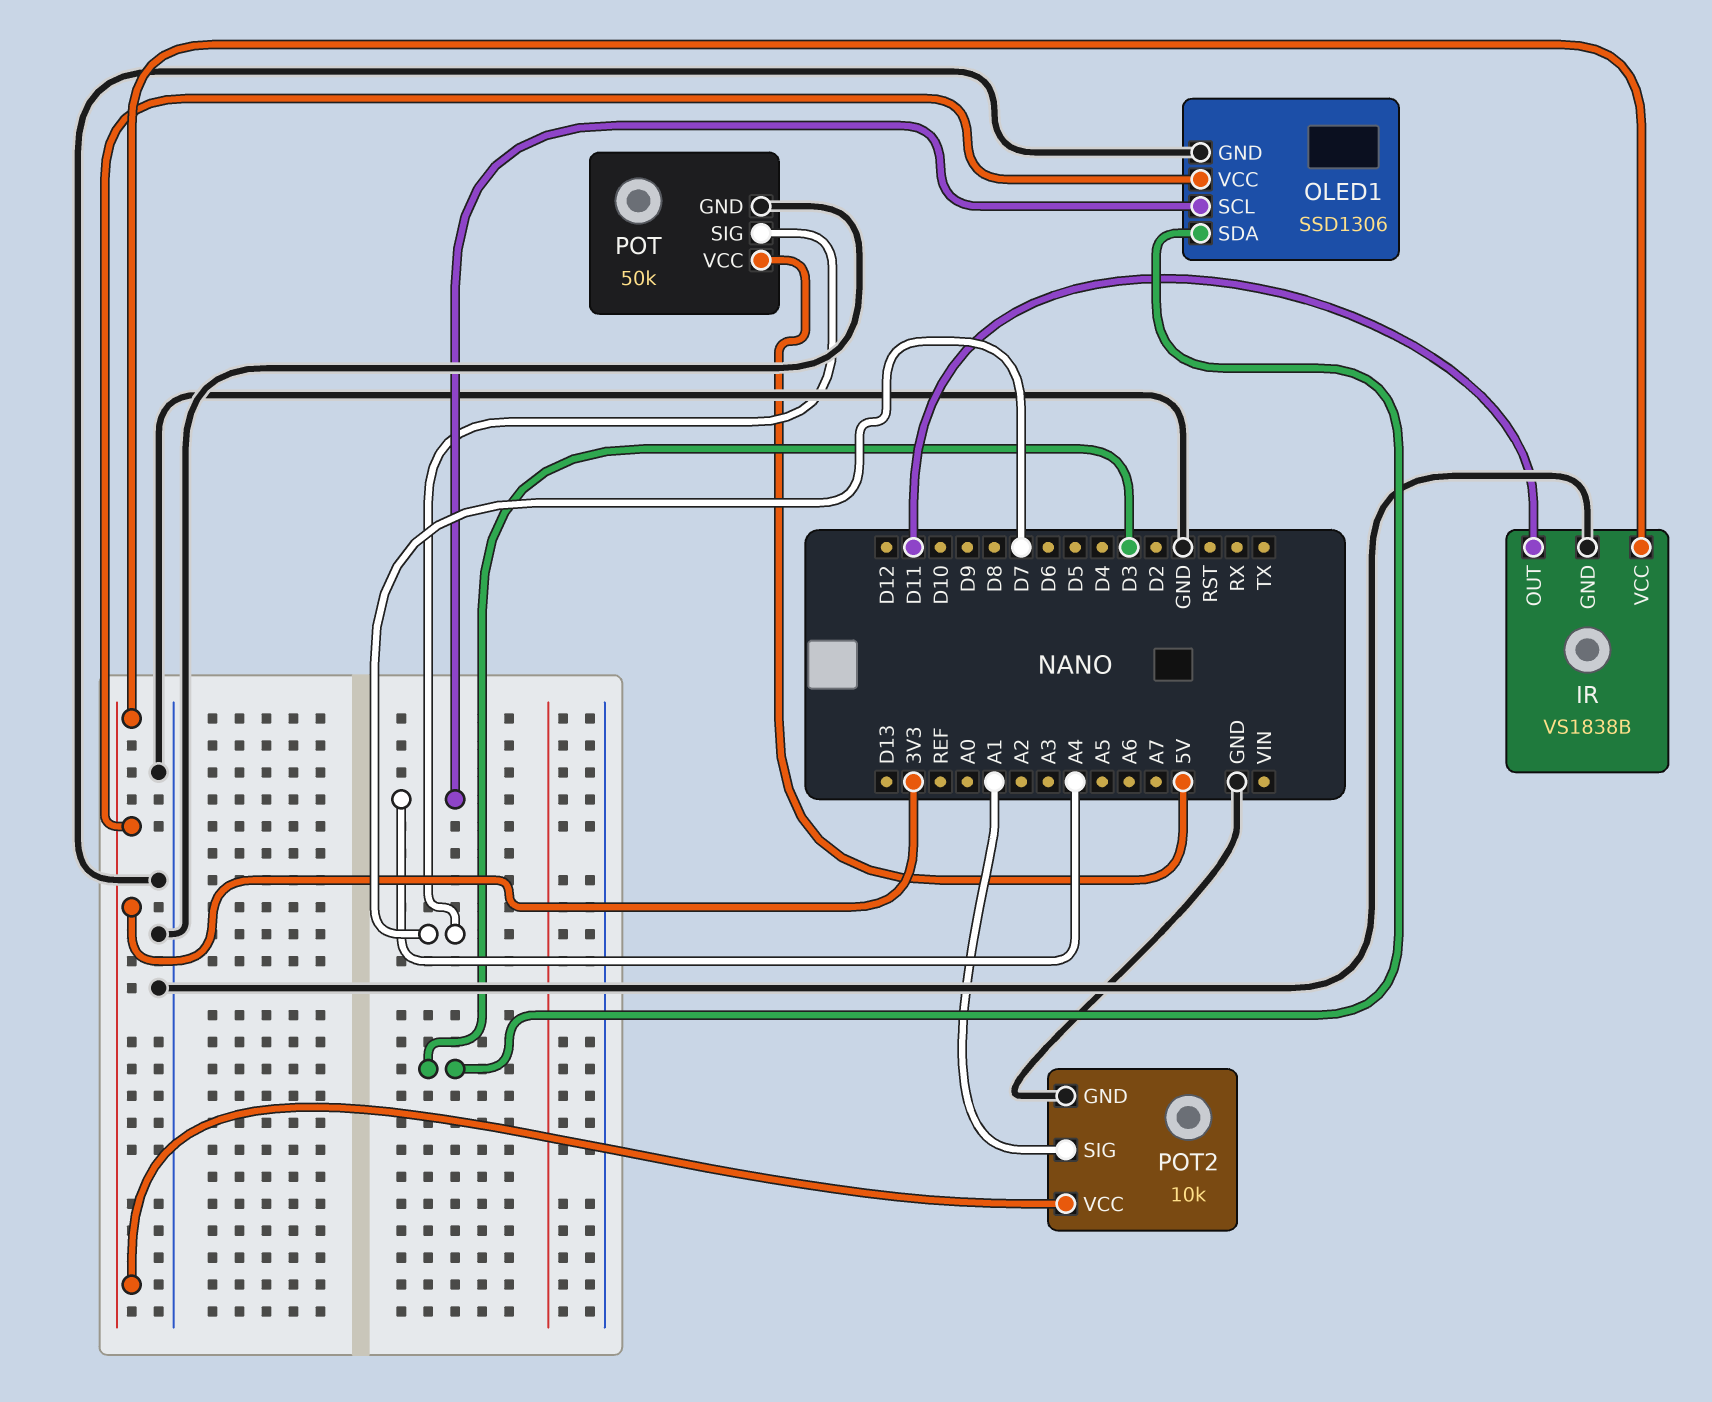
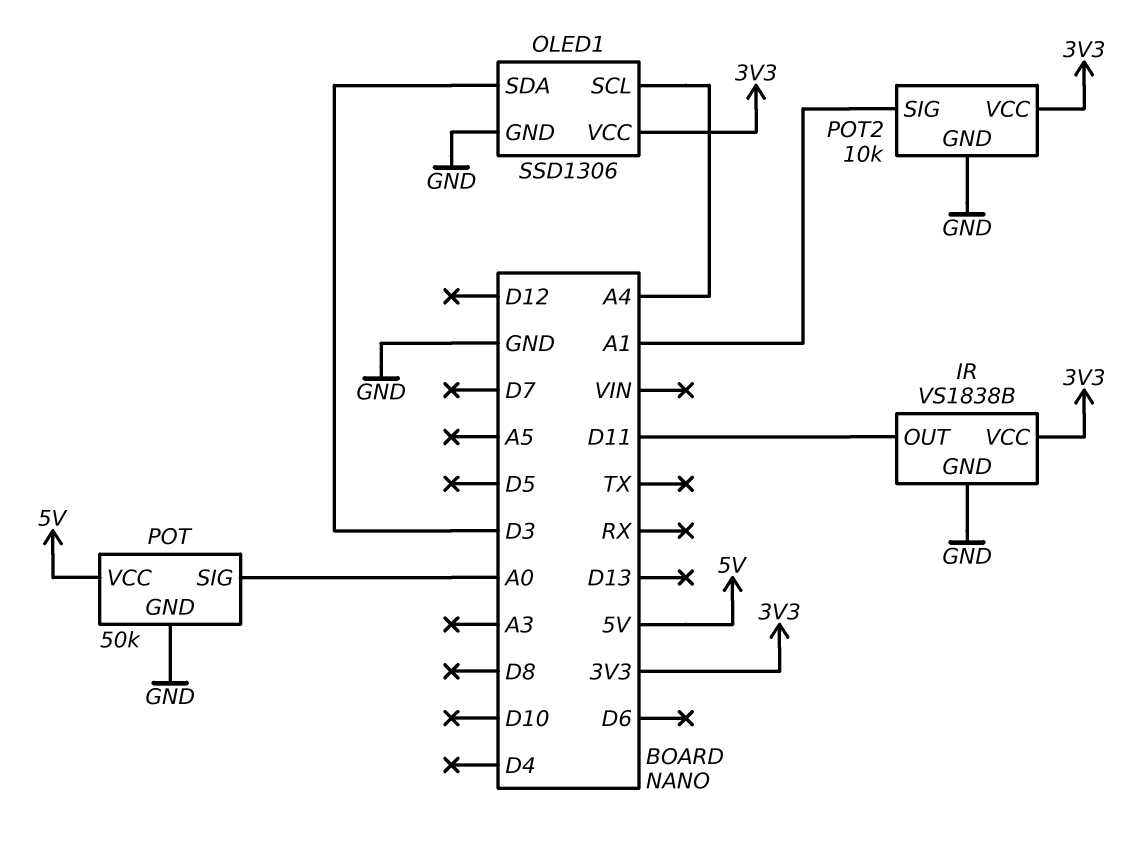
POT pin SIG: D7 -> A0

